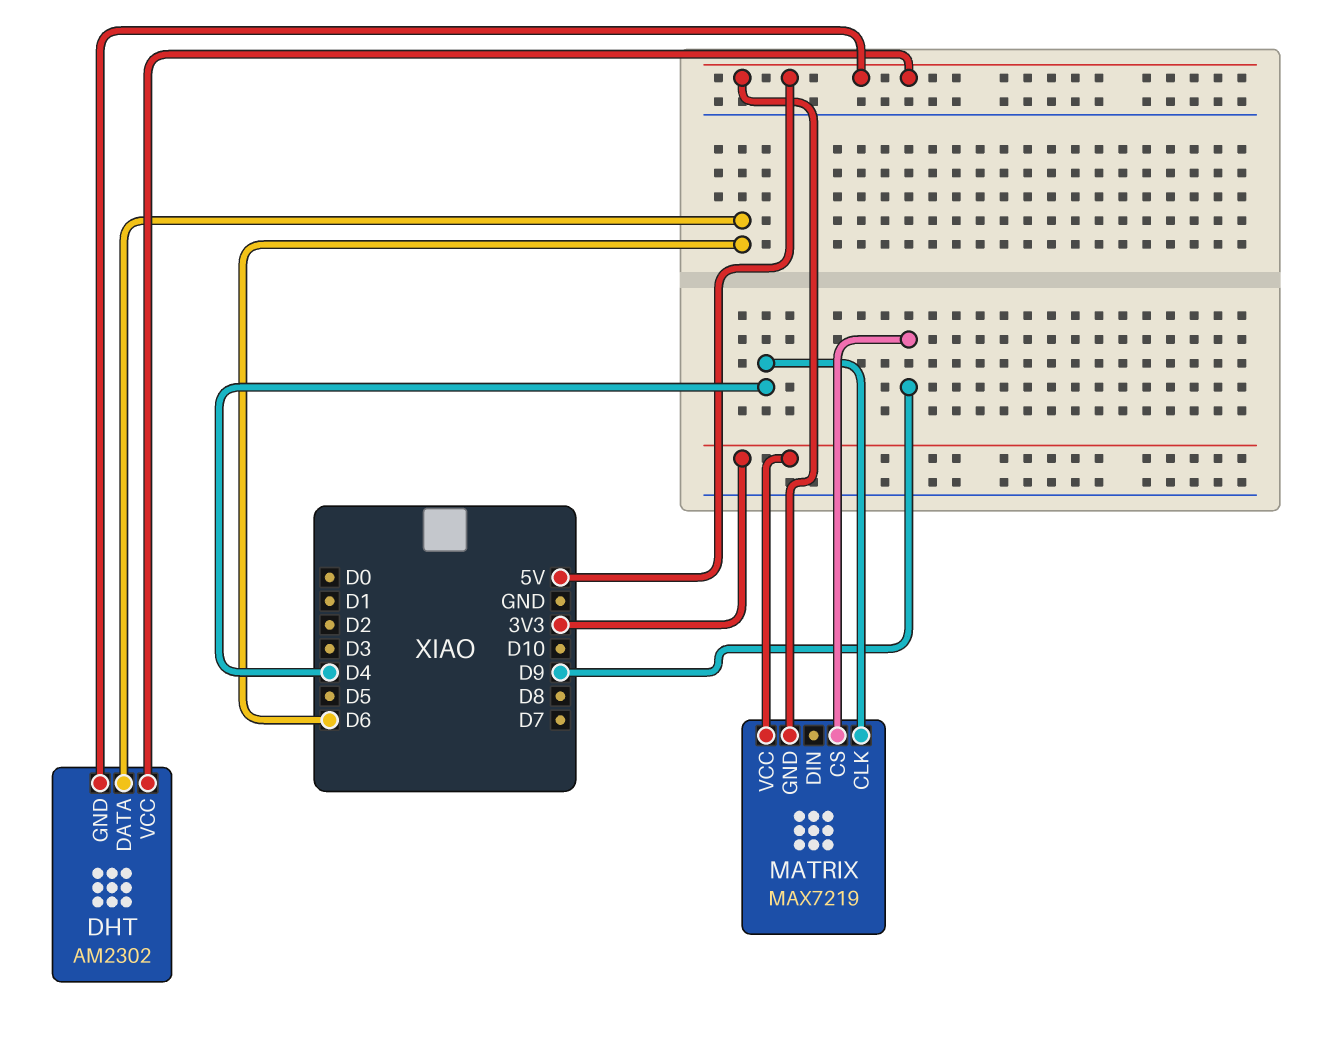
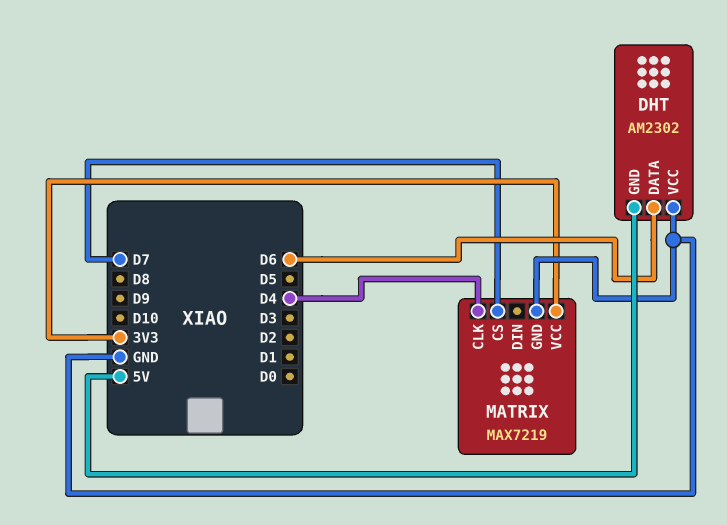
DHT pin VCC: 5V -> GND
MATRIX pin CS: D9 -> D7
MATRIX pin GND: 5V -> GND

